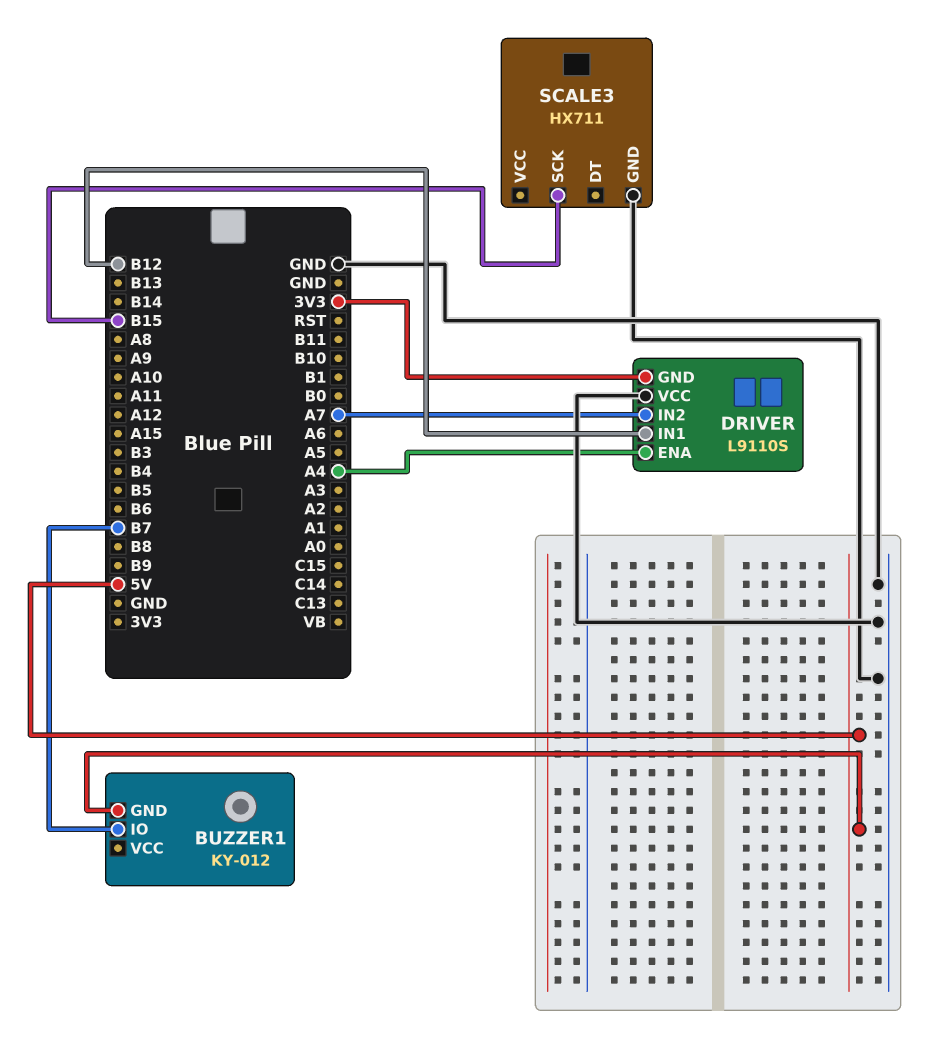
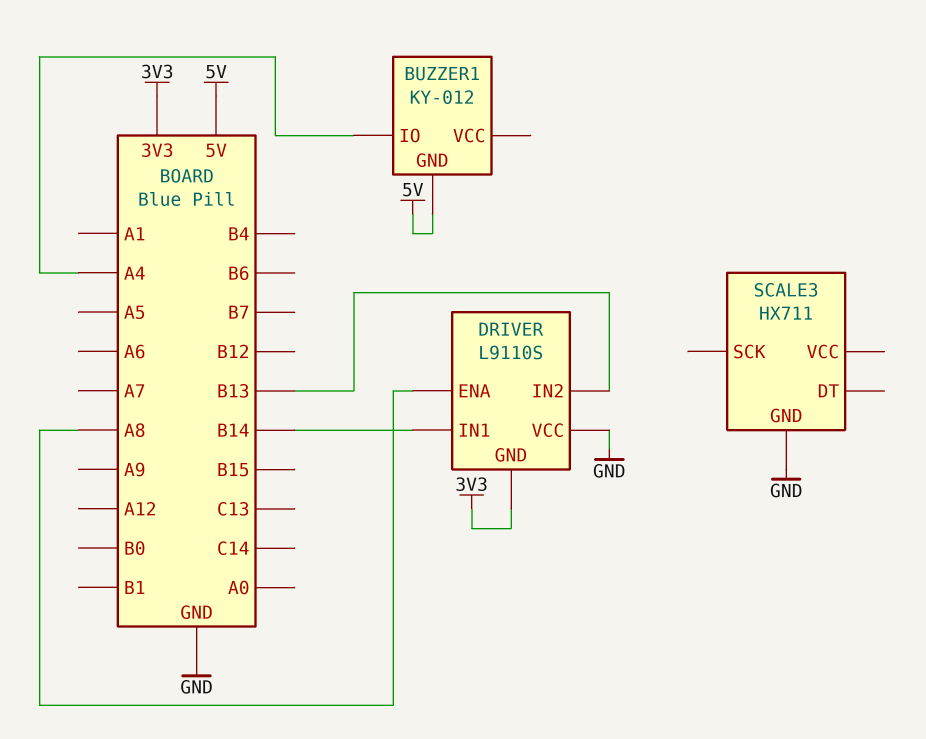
BUZZER1 pin IO: B7 -> A4
DRIVER pin ENA: A4 -> A8
DRIVER pin IN1: B12 -> B14
DRIVER pin IN2: A7 -> B13
SCALE3 pin SCK: B15 -> none

